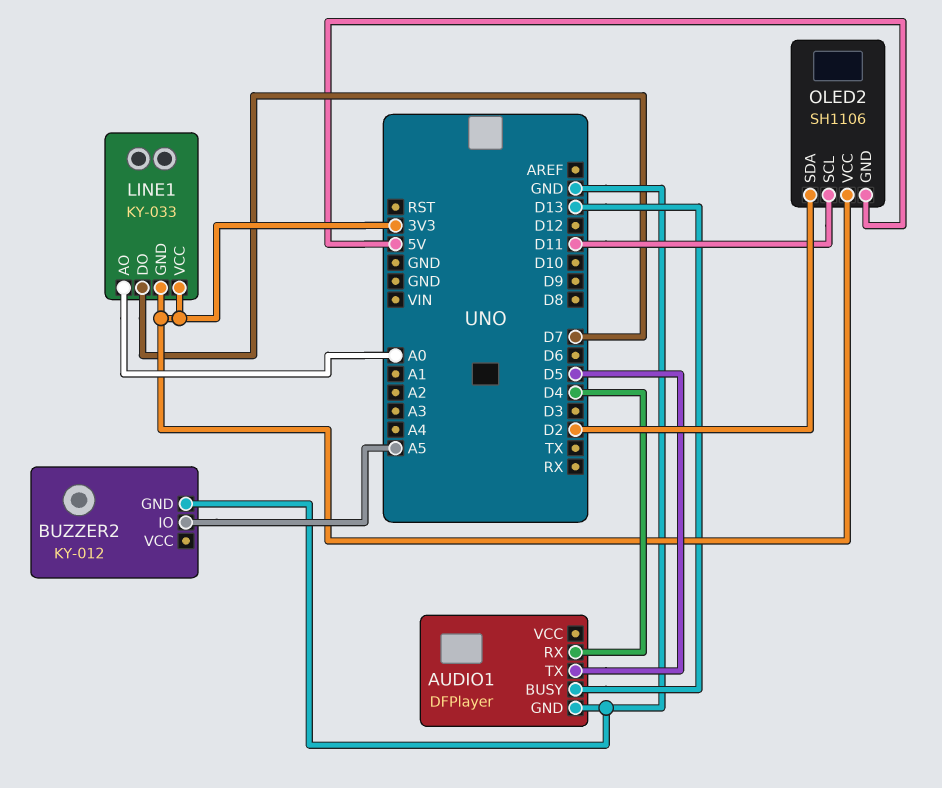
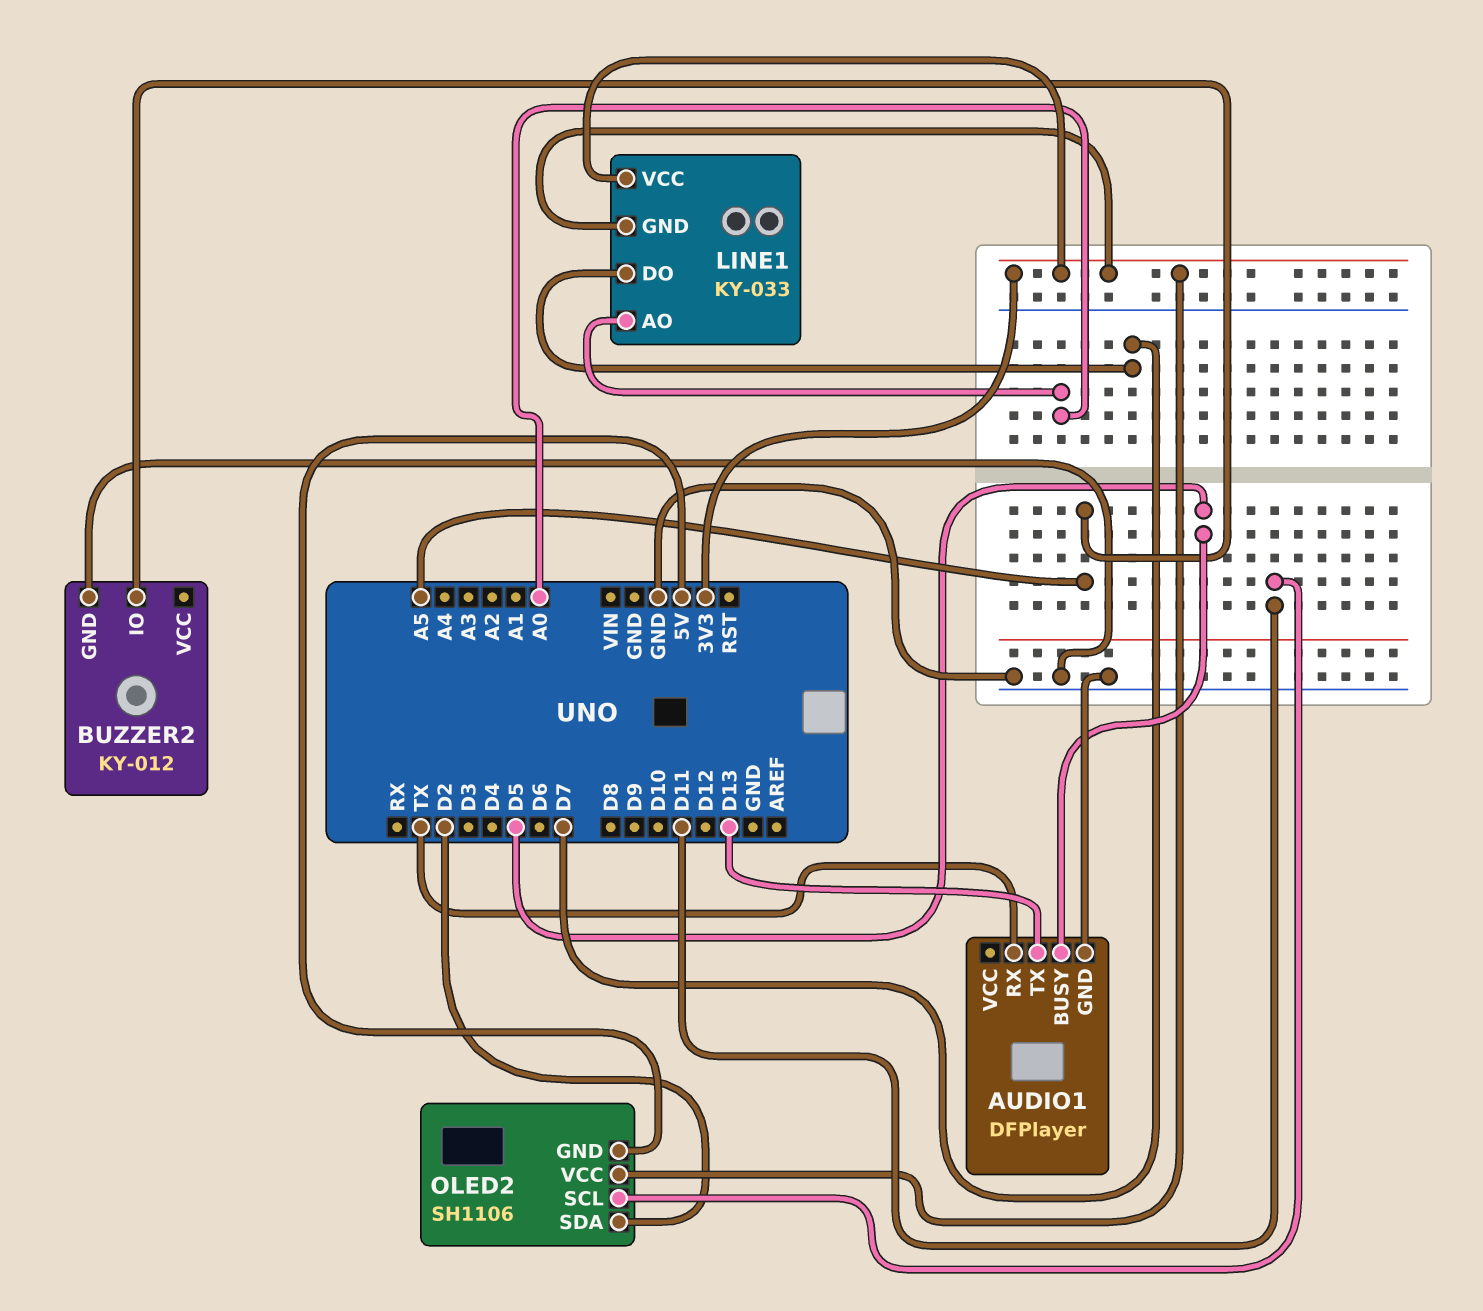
AUDIO1 pin BUSY: D13 -> D5
AUDIO1 pin RX: D4 -> TX
AUDIO1 pin TX: D5 -> D13

